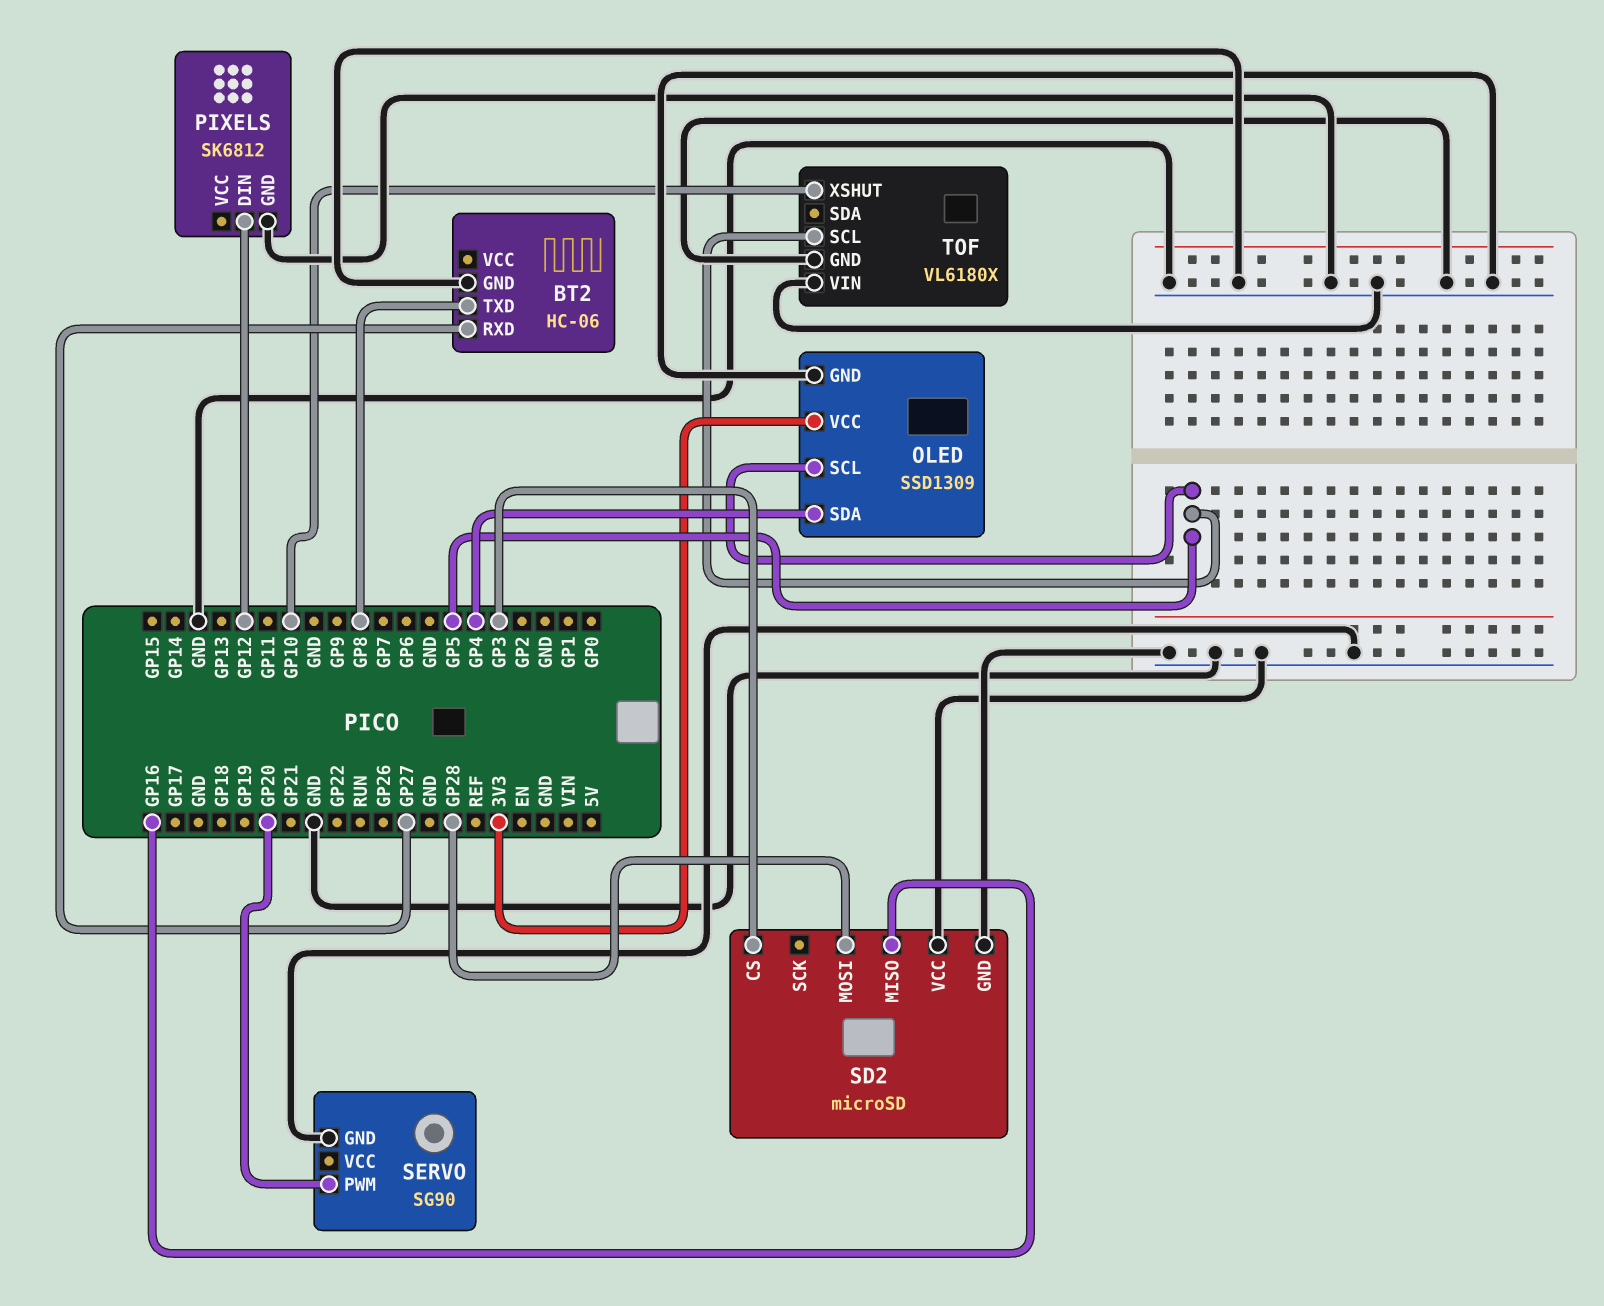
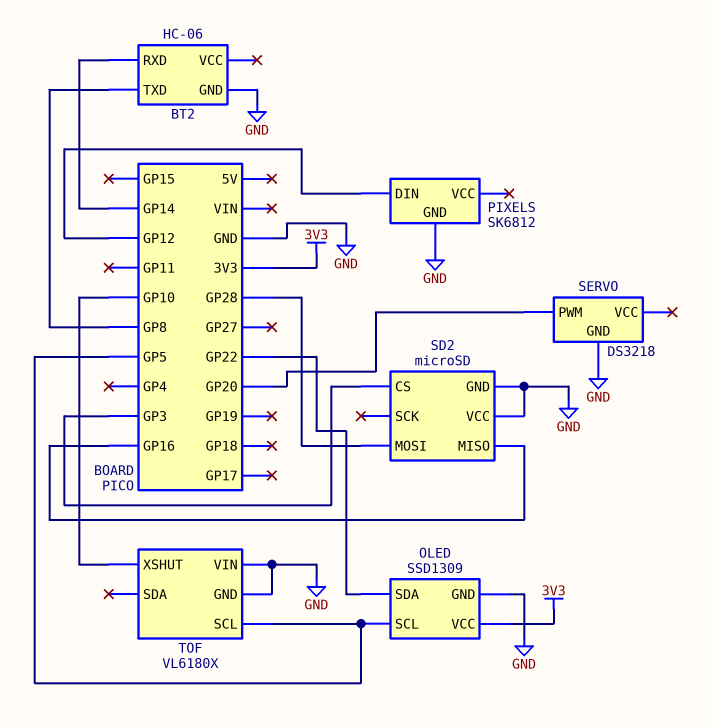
BT2 pin RXD: GP27 -> GP14
OLED pin SDA: GP4 -> GP22
SERVO: SG90 -> DS3218

